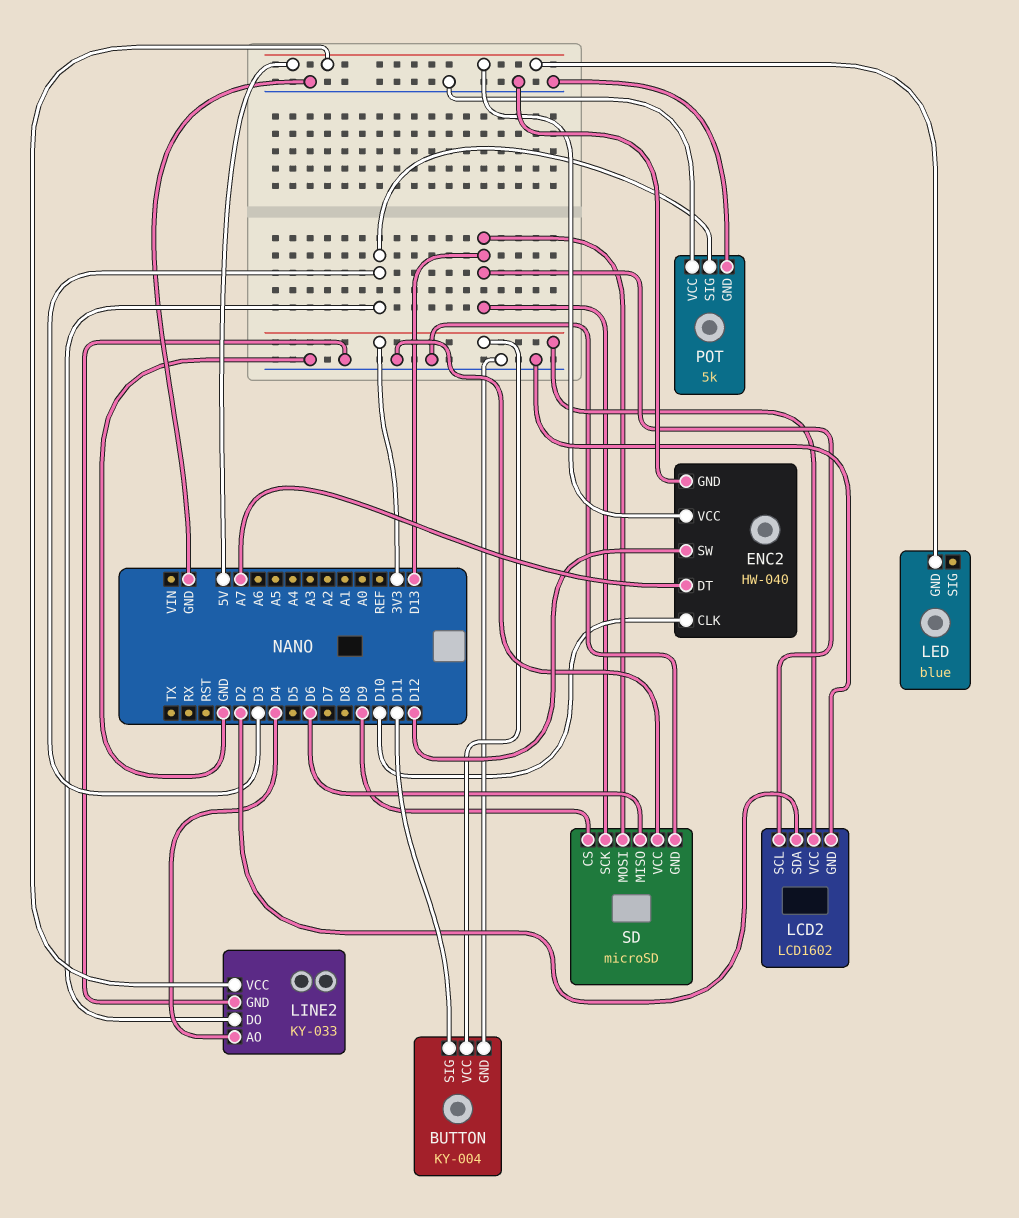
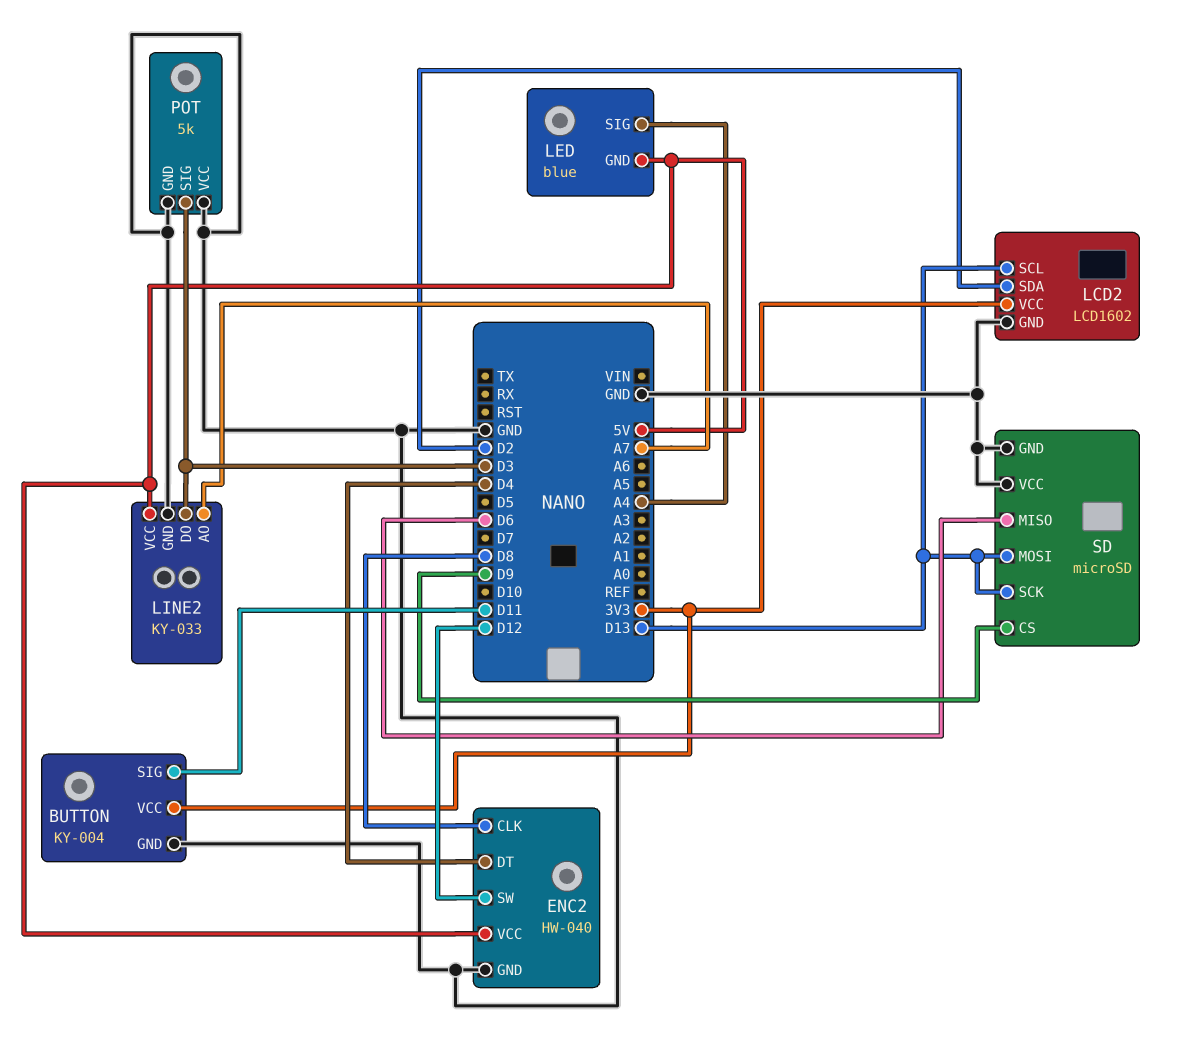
ENC2 pin CLK: D10 -> D8
ENC2 pin DT: A7 -> D4
LED pin SIG: none -> A4
LINE2 pin AO: D4 -> A7

